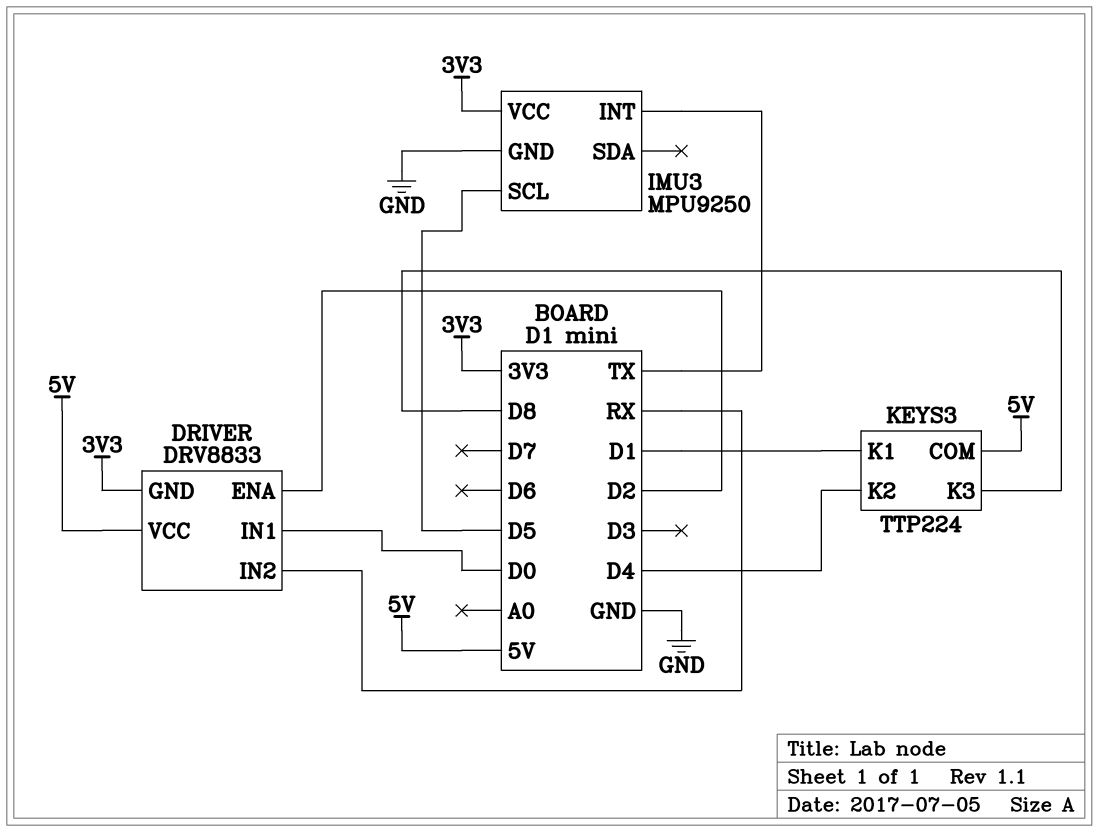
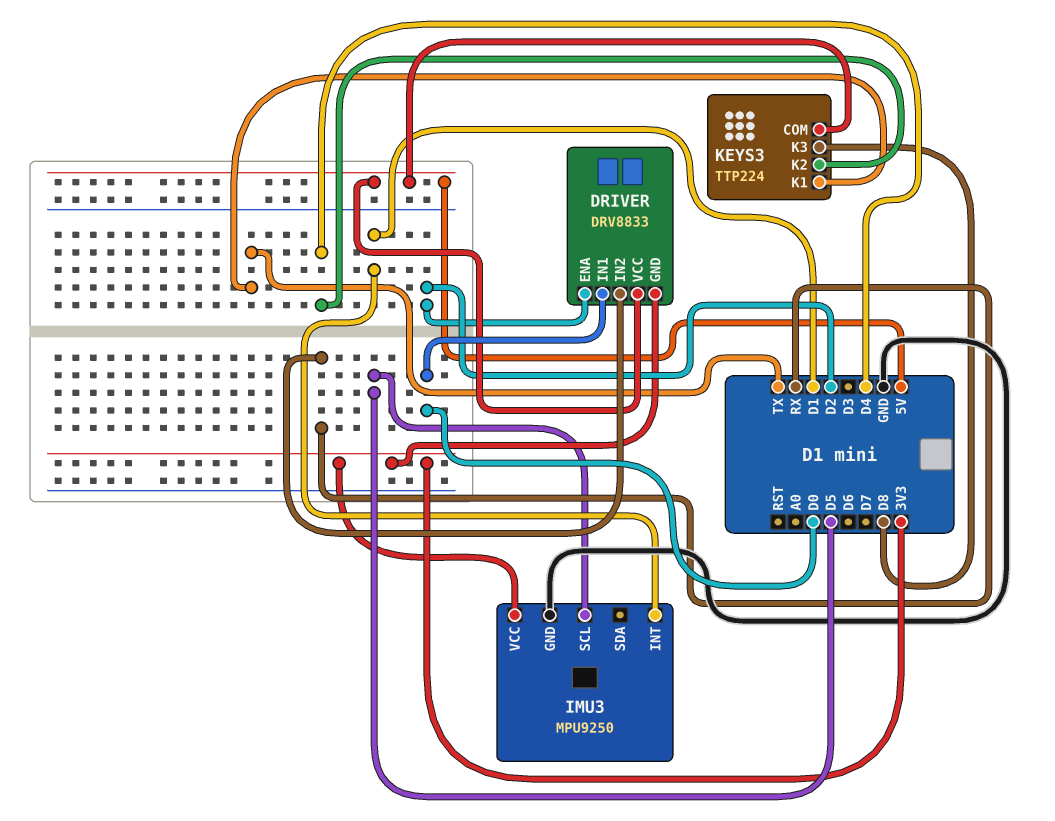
IMU3 pin INT: TX -> D1
KEYS3 pin K1: D1 -> TX

